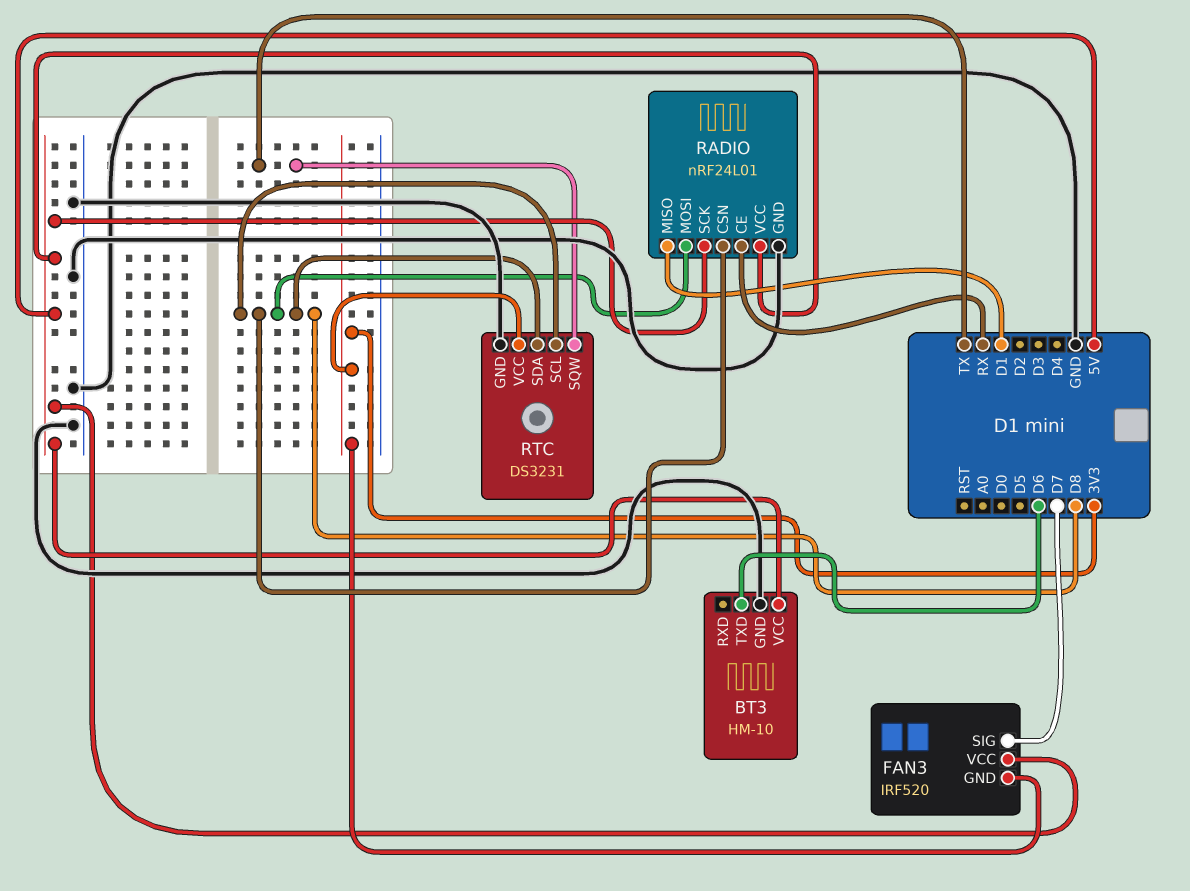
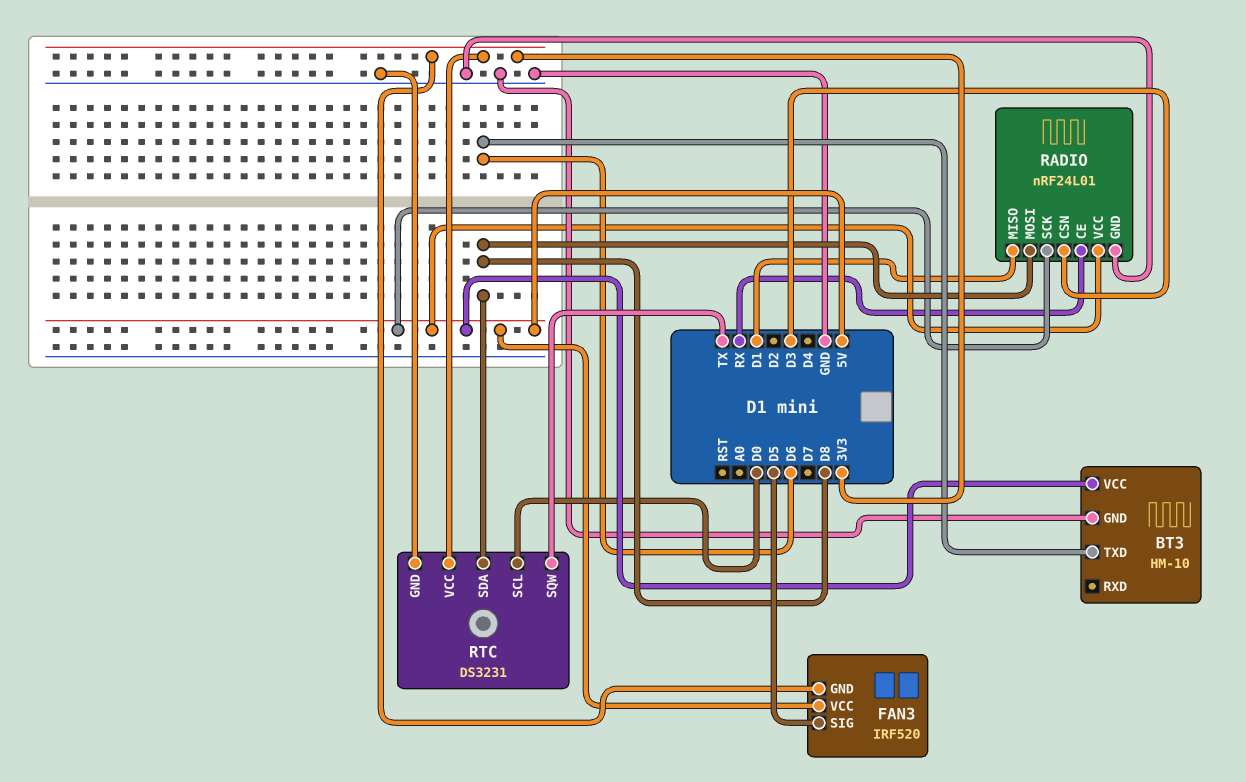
FAN3 pin SIG: D7 -> D5
RADIO pin CSN: D8 -> D3
RTC pin SCL: D8 -> D0

